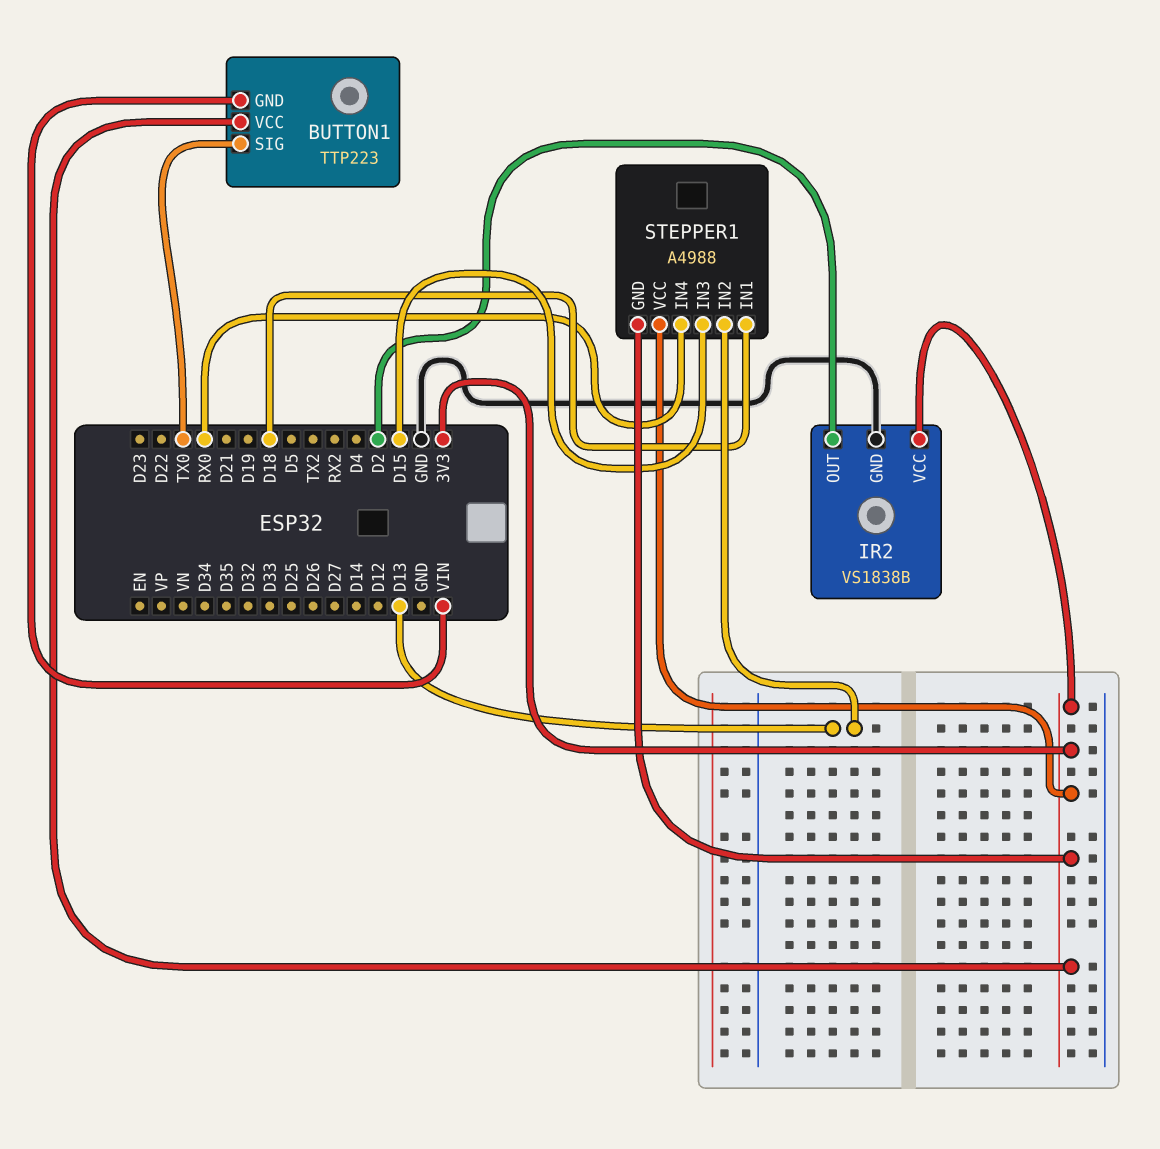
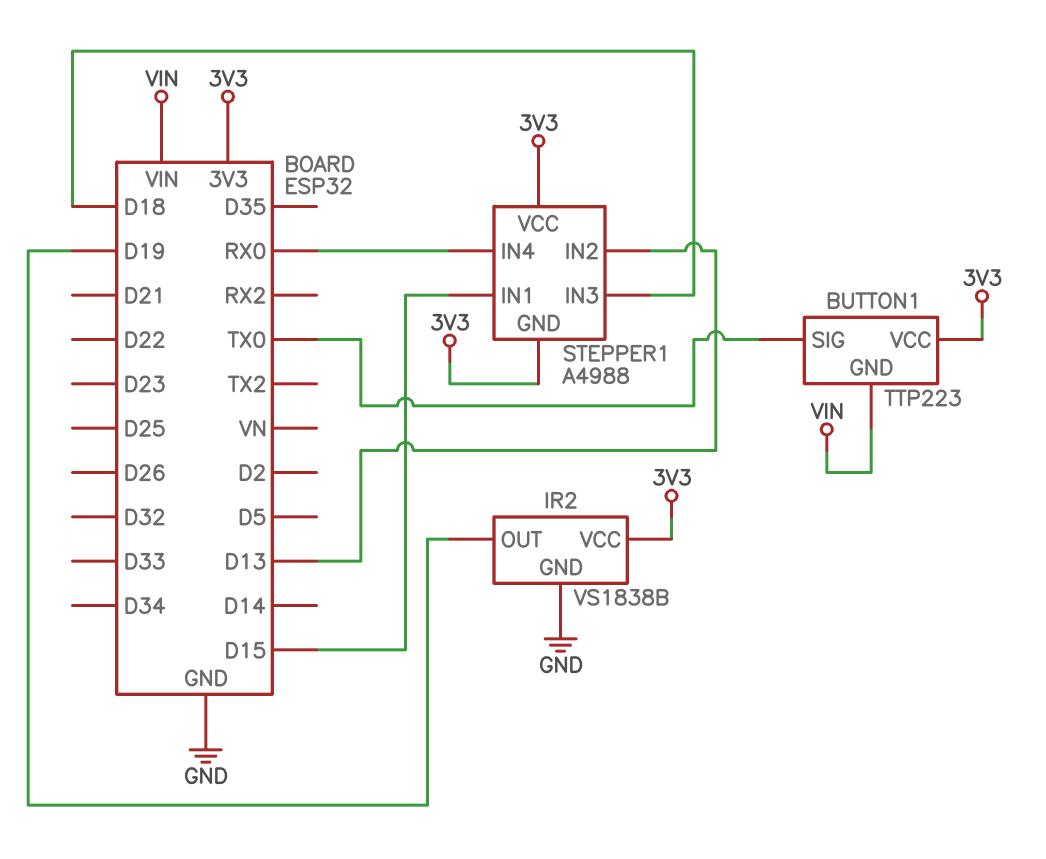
IR2 pin OUT: D2 -> D19
STEPPER1 pin IN1: D18 -> D15
STEPPER1 pin IN3: D15 -> D18

